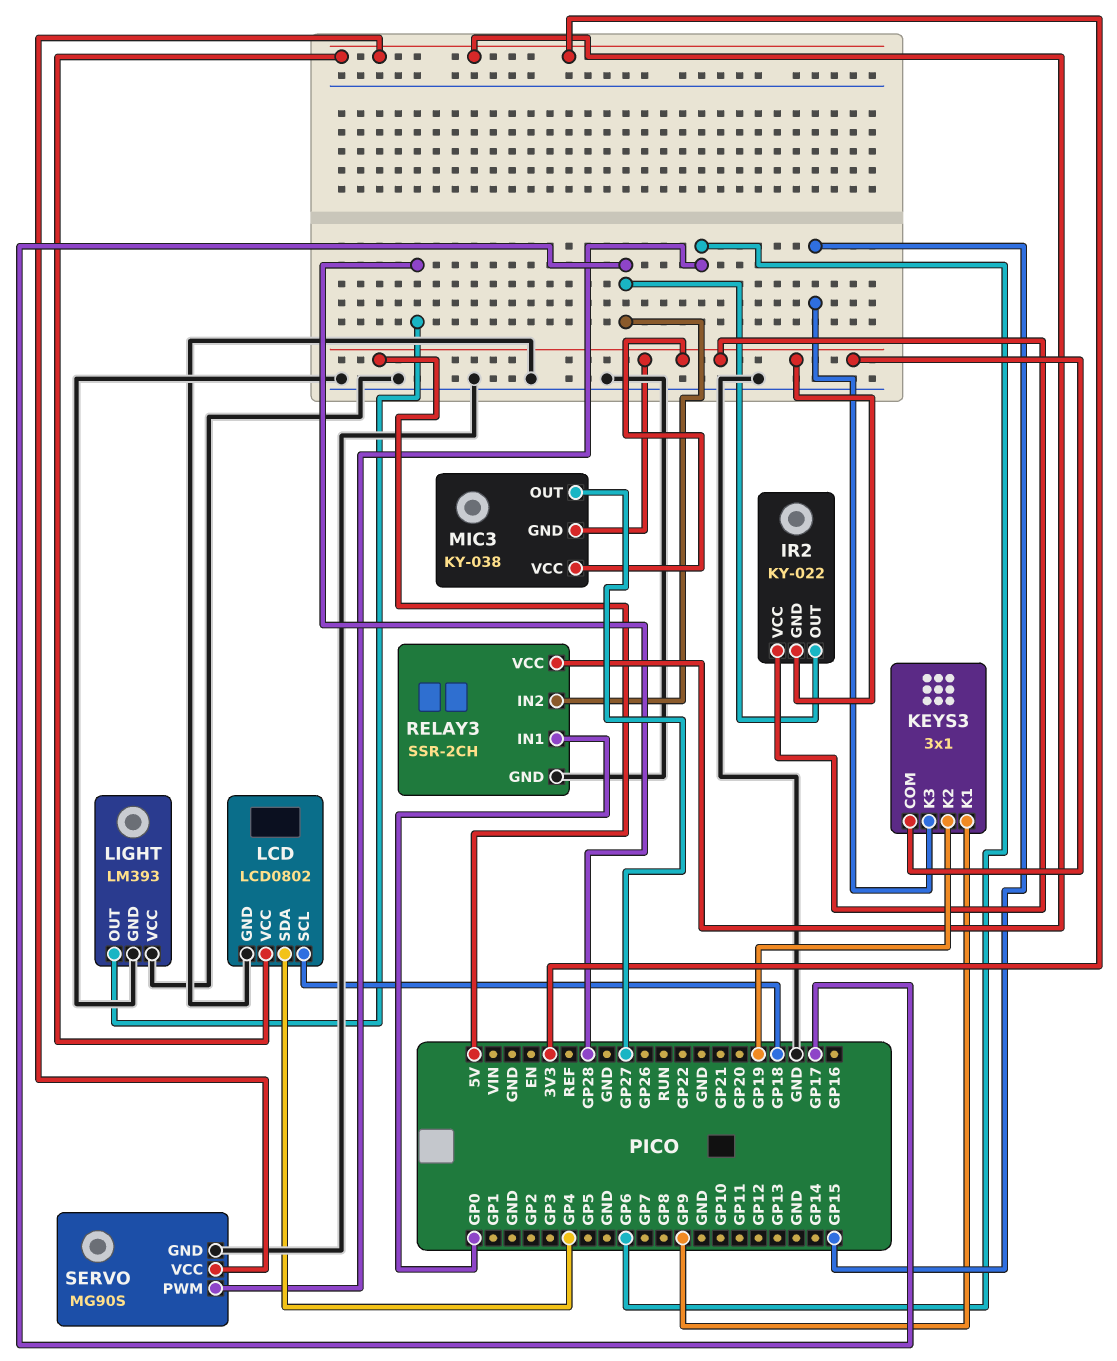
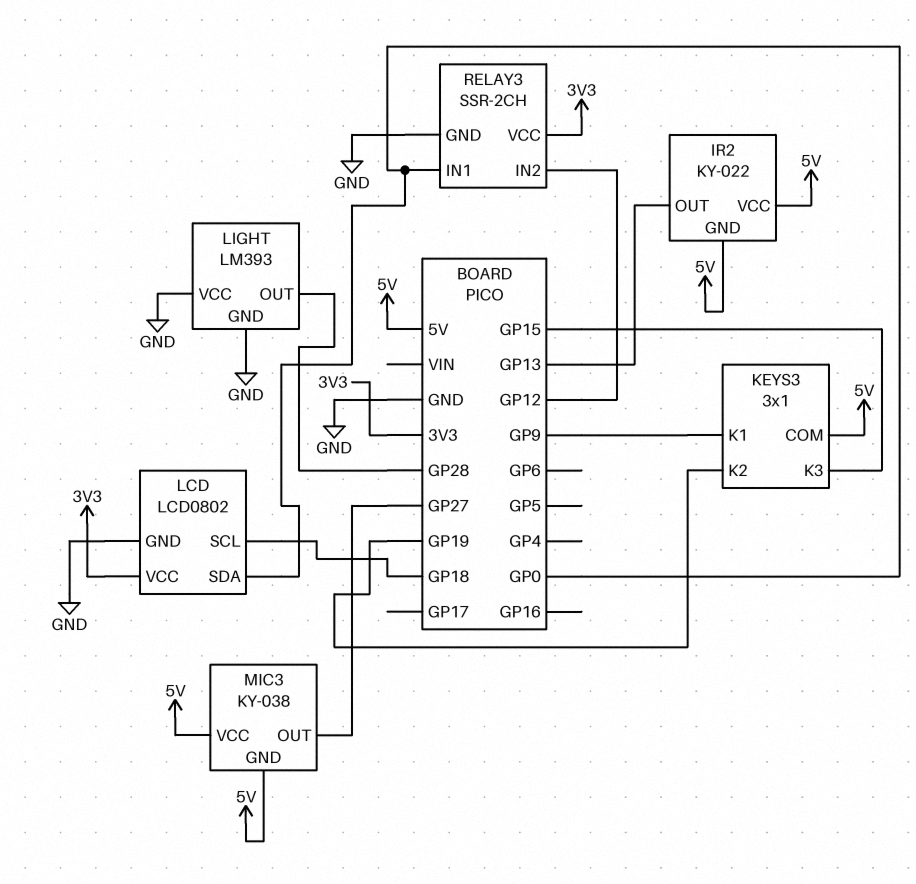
IR2 pin OUT: GP17 -> GP13
LCD pin SDA: GP4 -> GP0
RELAY3 pin IN2: GP17 -> GP12
SERVO: MG90S -> none
SERVO pin GND: GND -> none
SERVO pin PWM: GP6 -> none
SERVO pin VCC: 3V3 -> none

